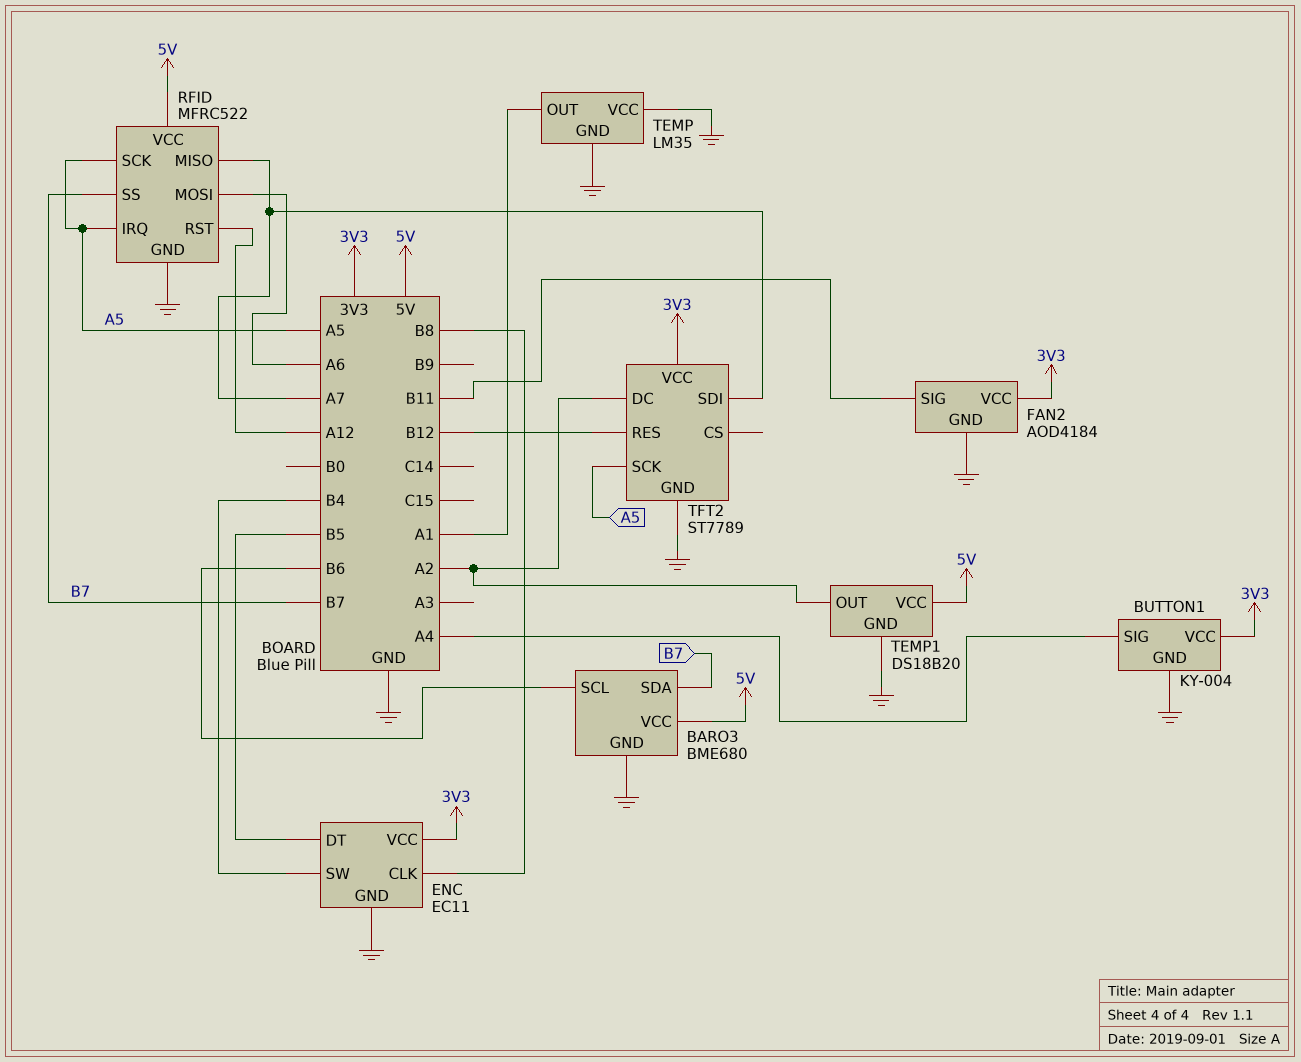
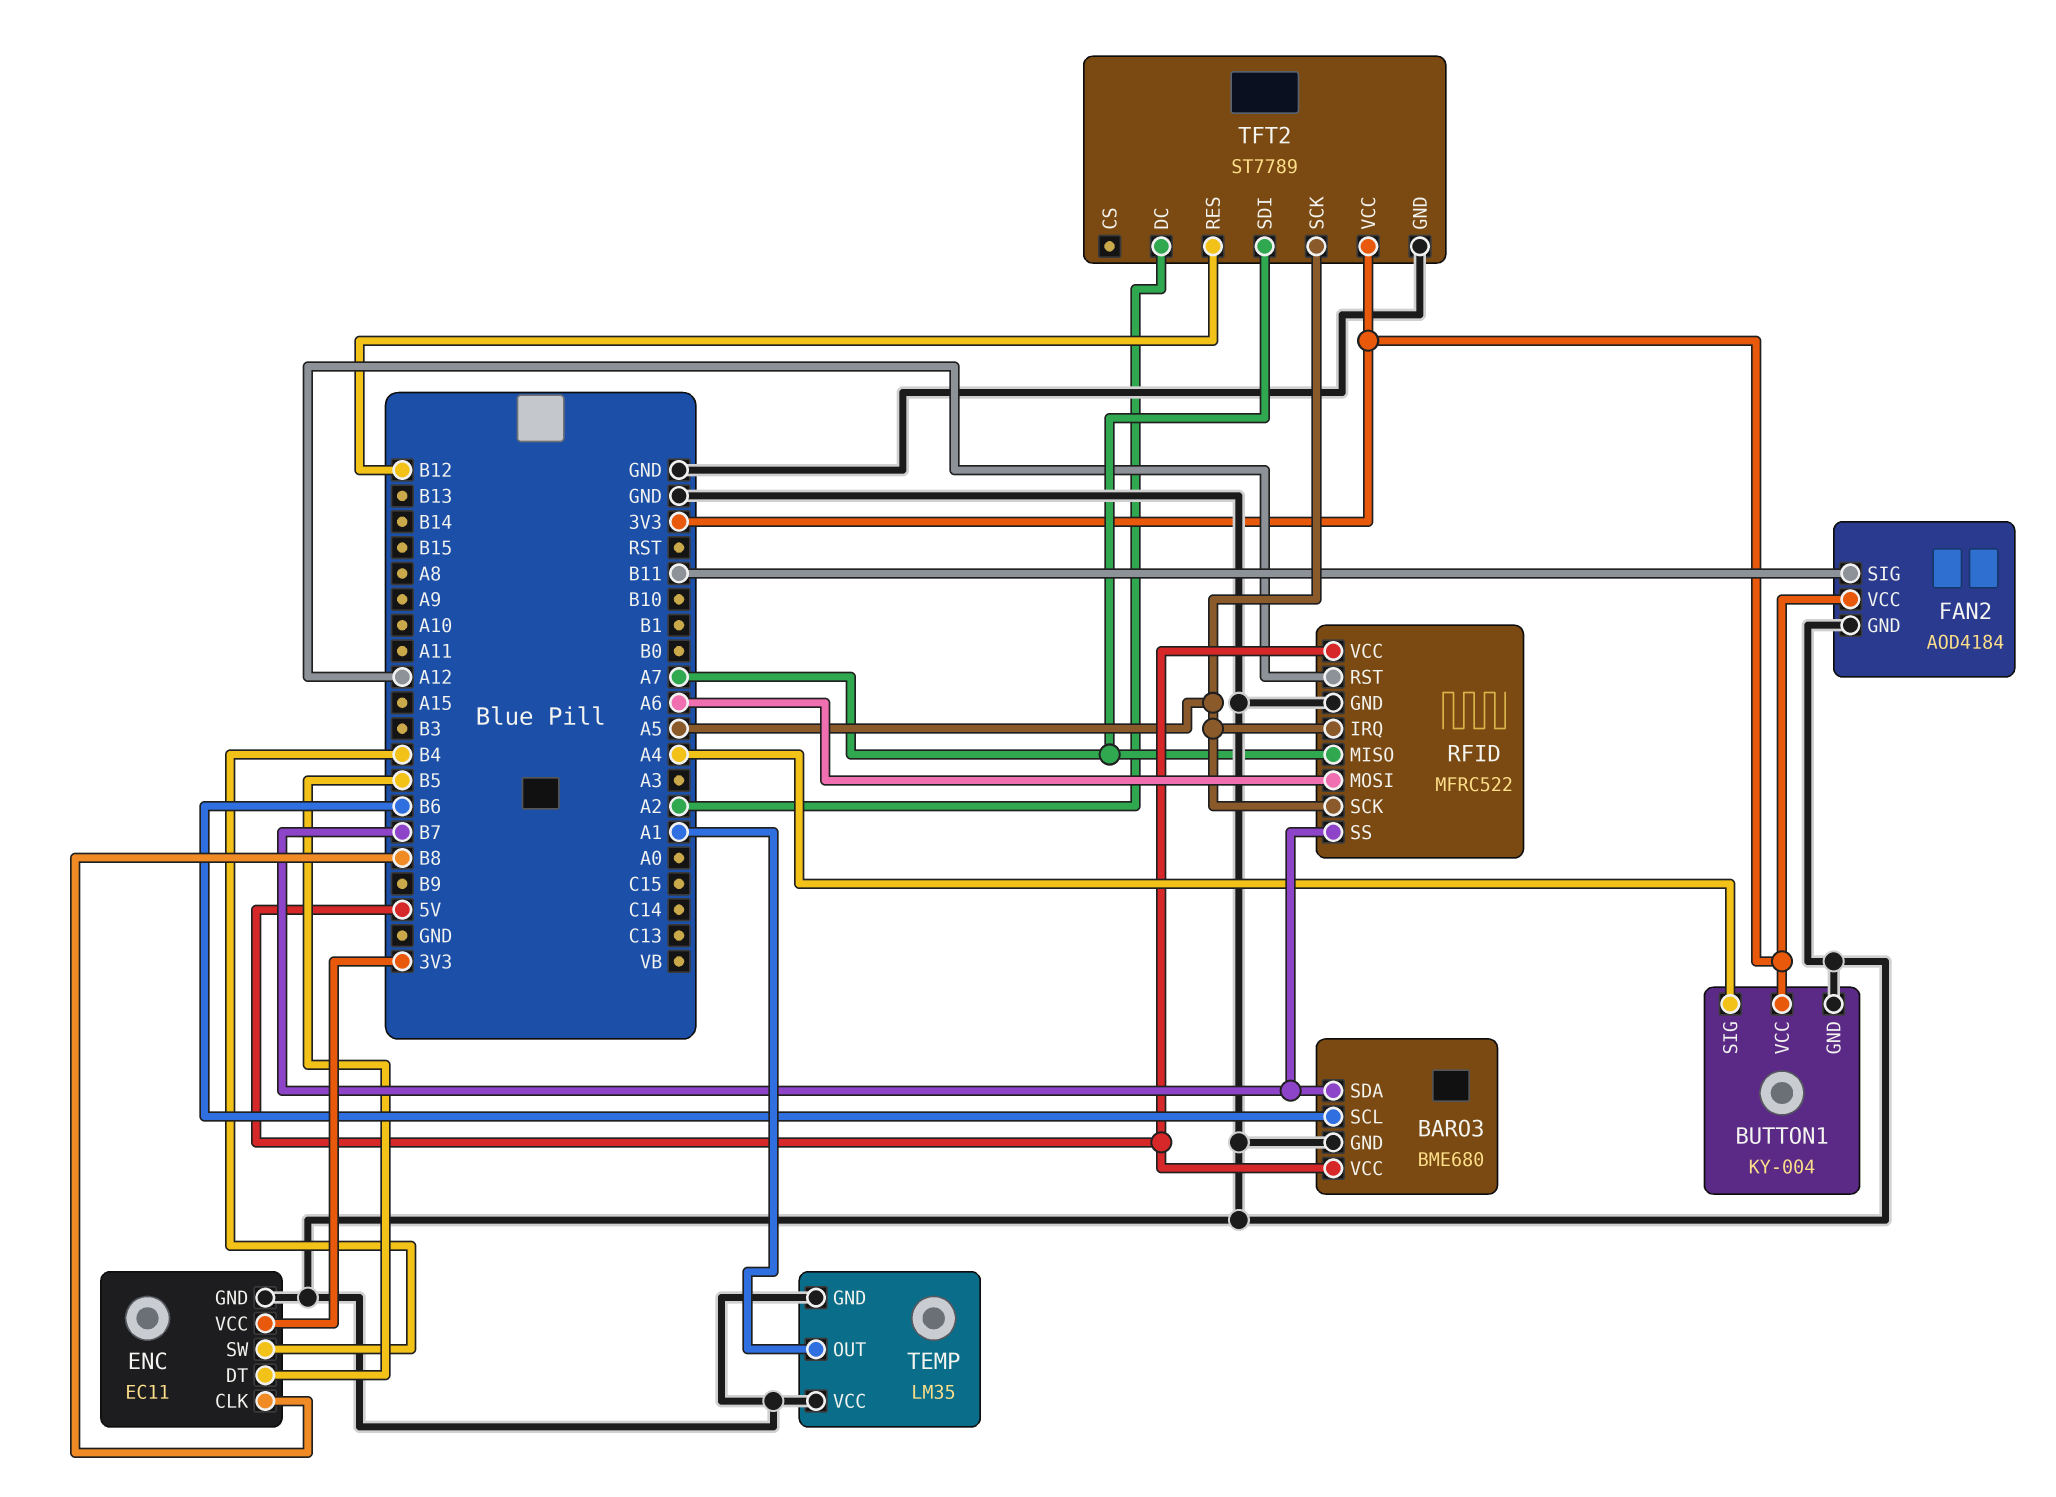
TEMP1: DS18B20 -> none
TEMP1 pin GND: GND -> none
TEMP1 pin OUT: A2 -> none
TEMP1 pin VCC: 5V -> none

